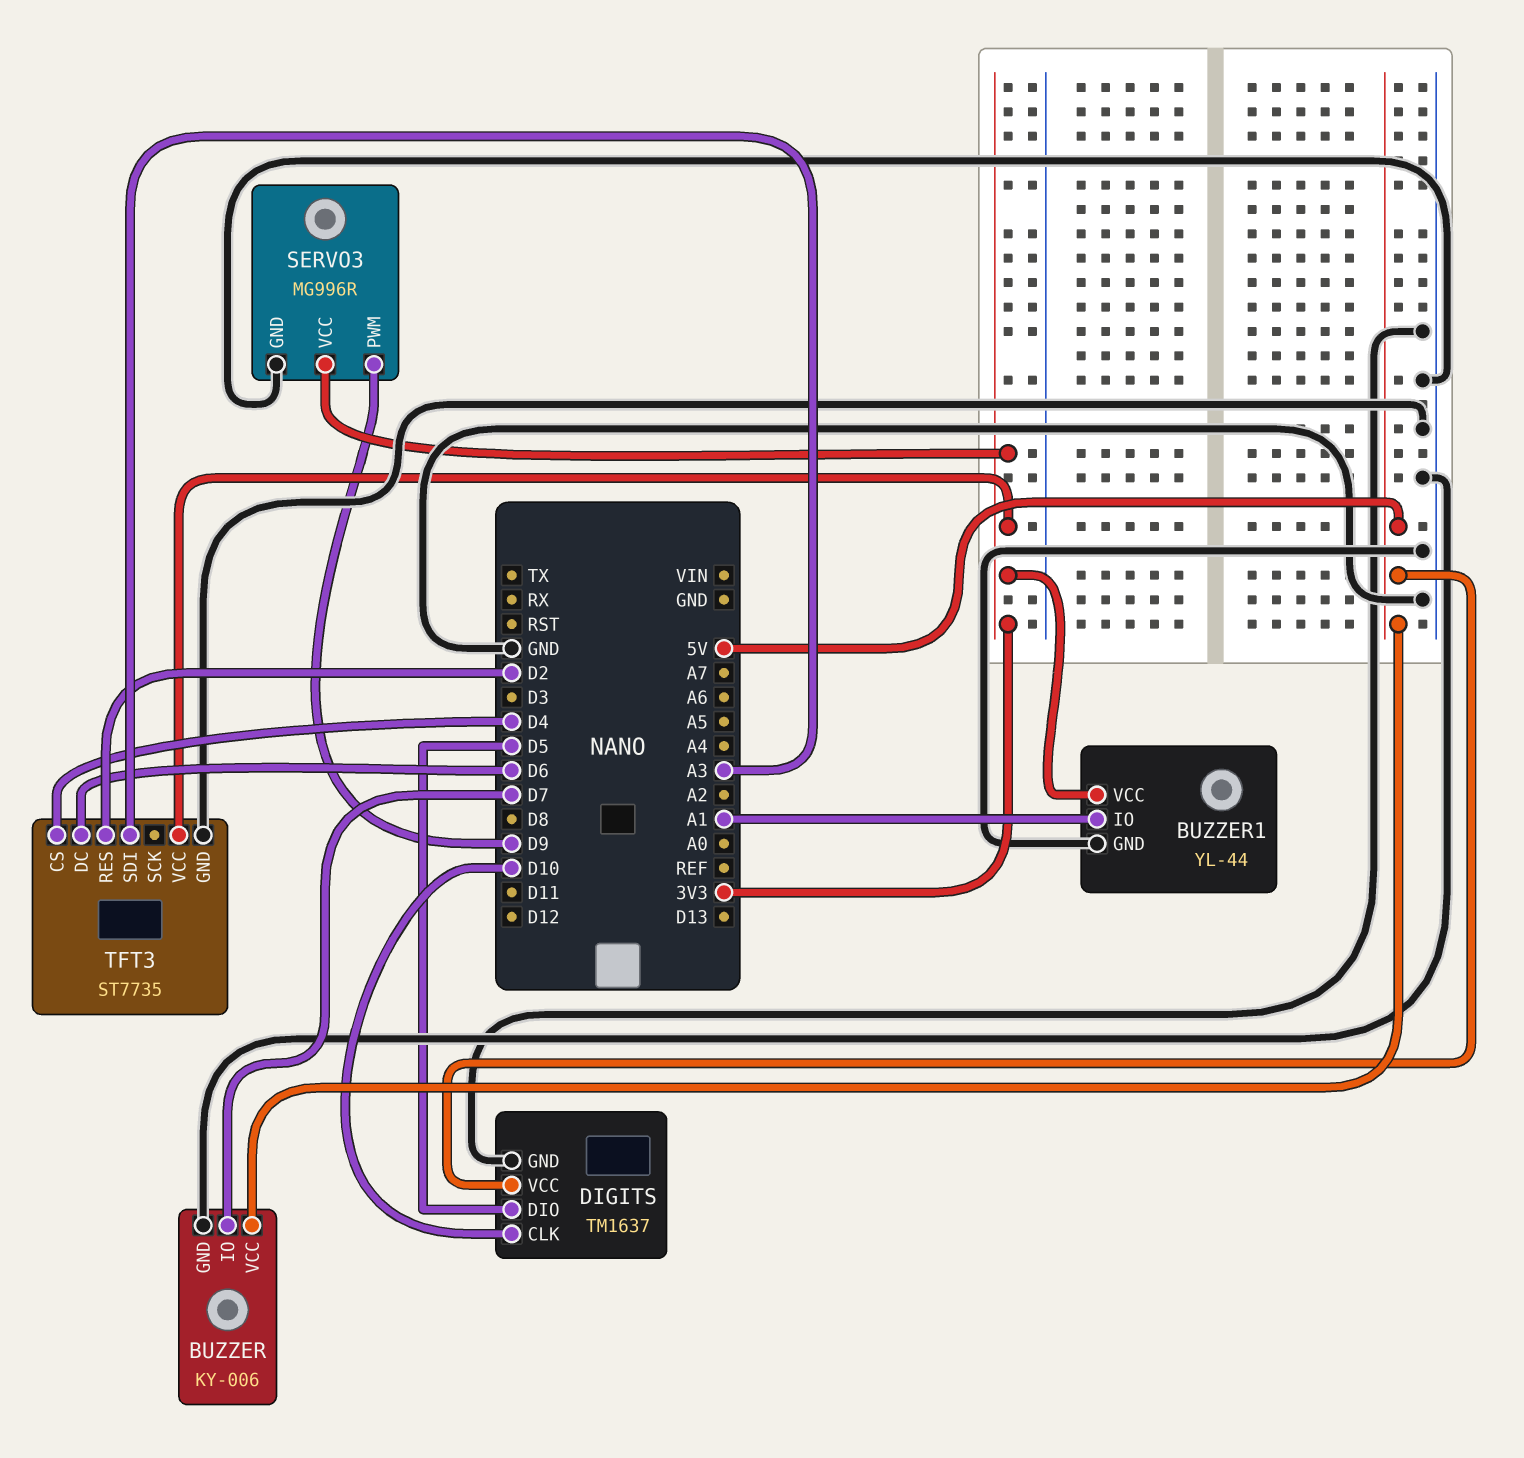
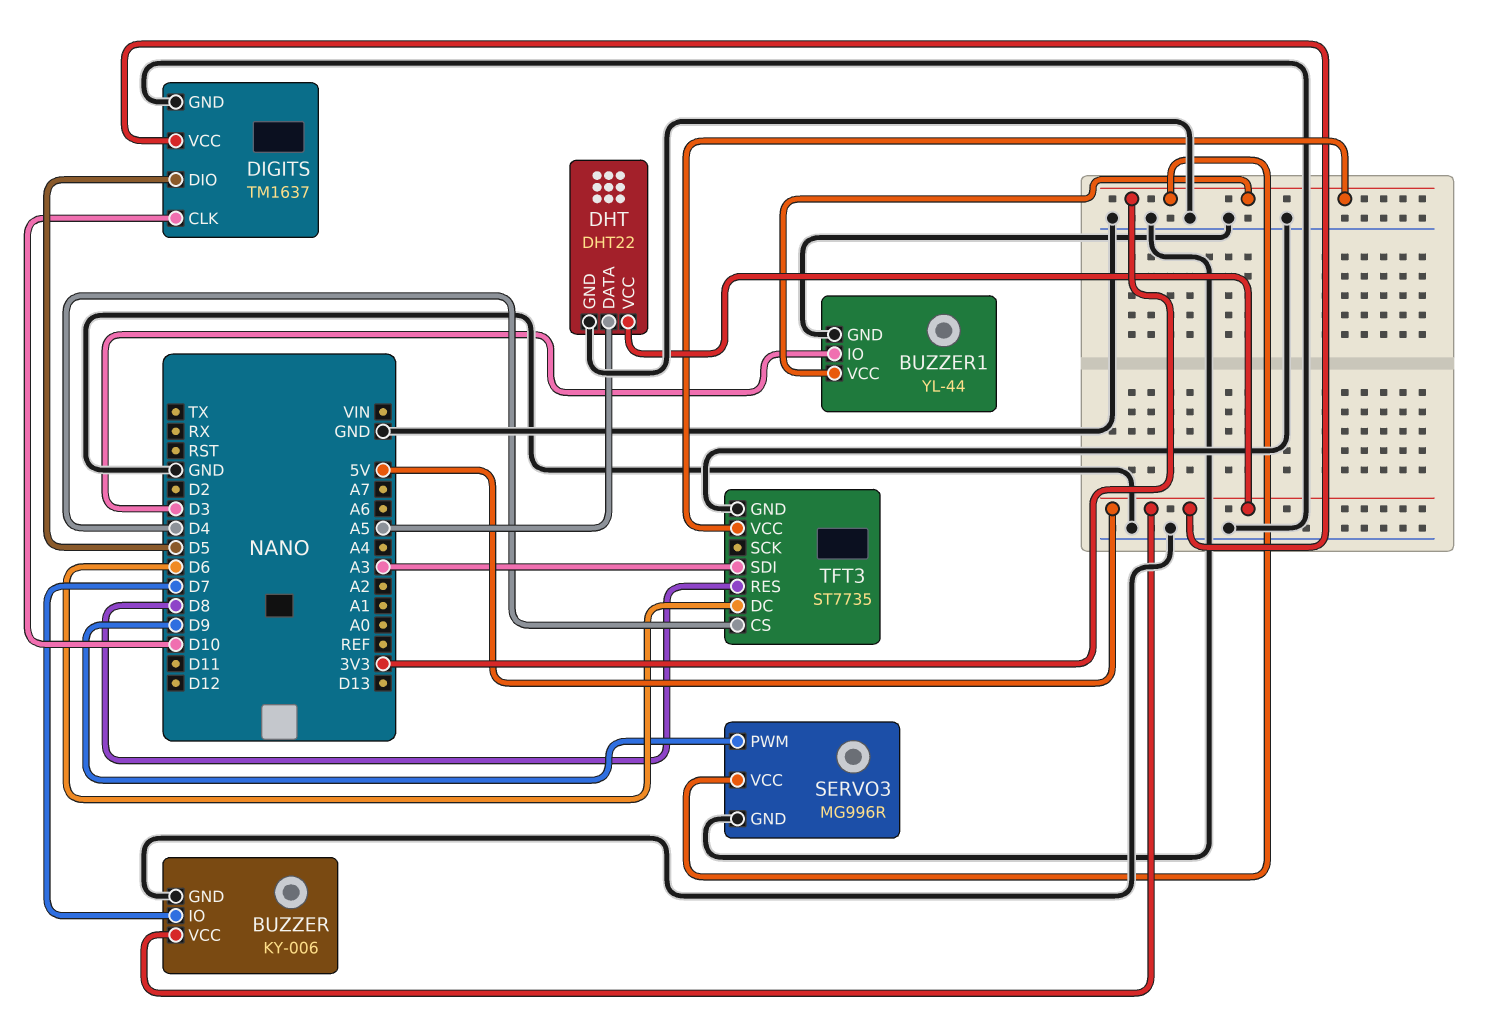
BUZZER1 pin IO: A1 -> D3
DHT: none -> DHT22
DHT pin DATA: none -> A5
DHT pin GND: none -> GND
DHT pin VCC: none -> 5V
TFT3 pin RES: D2 -> D8

